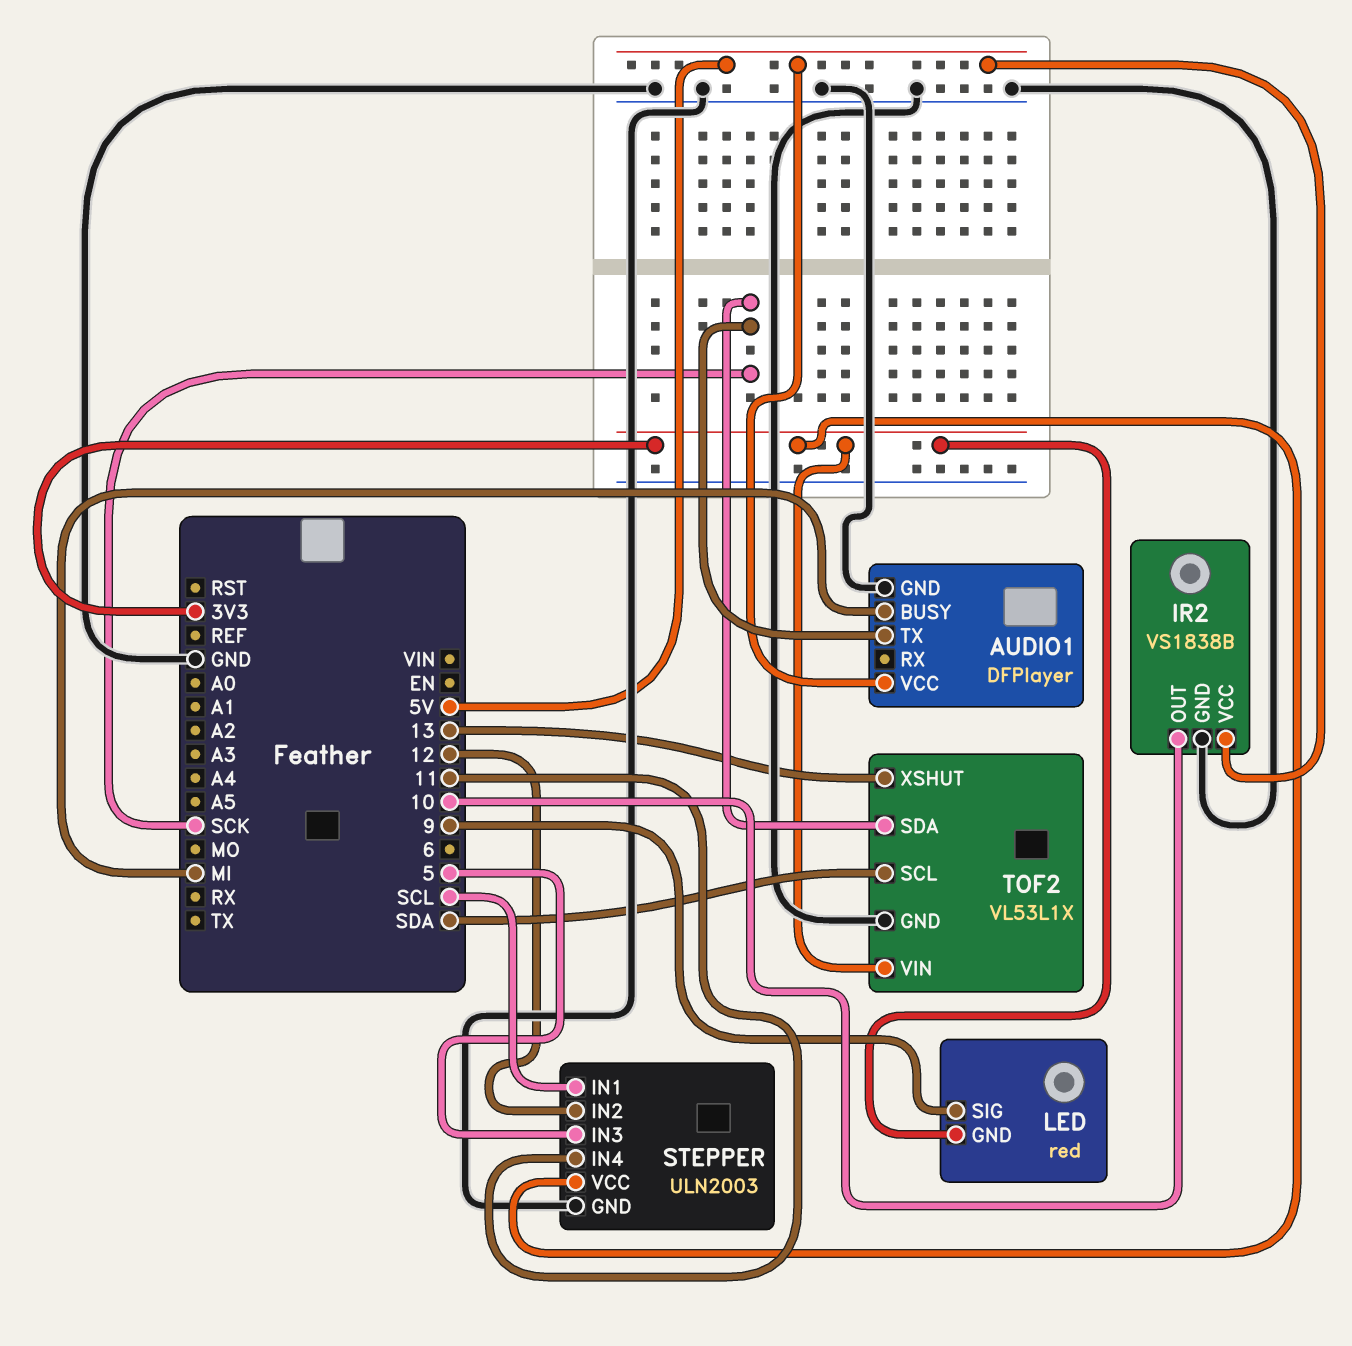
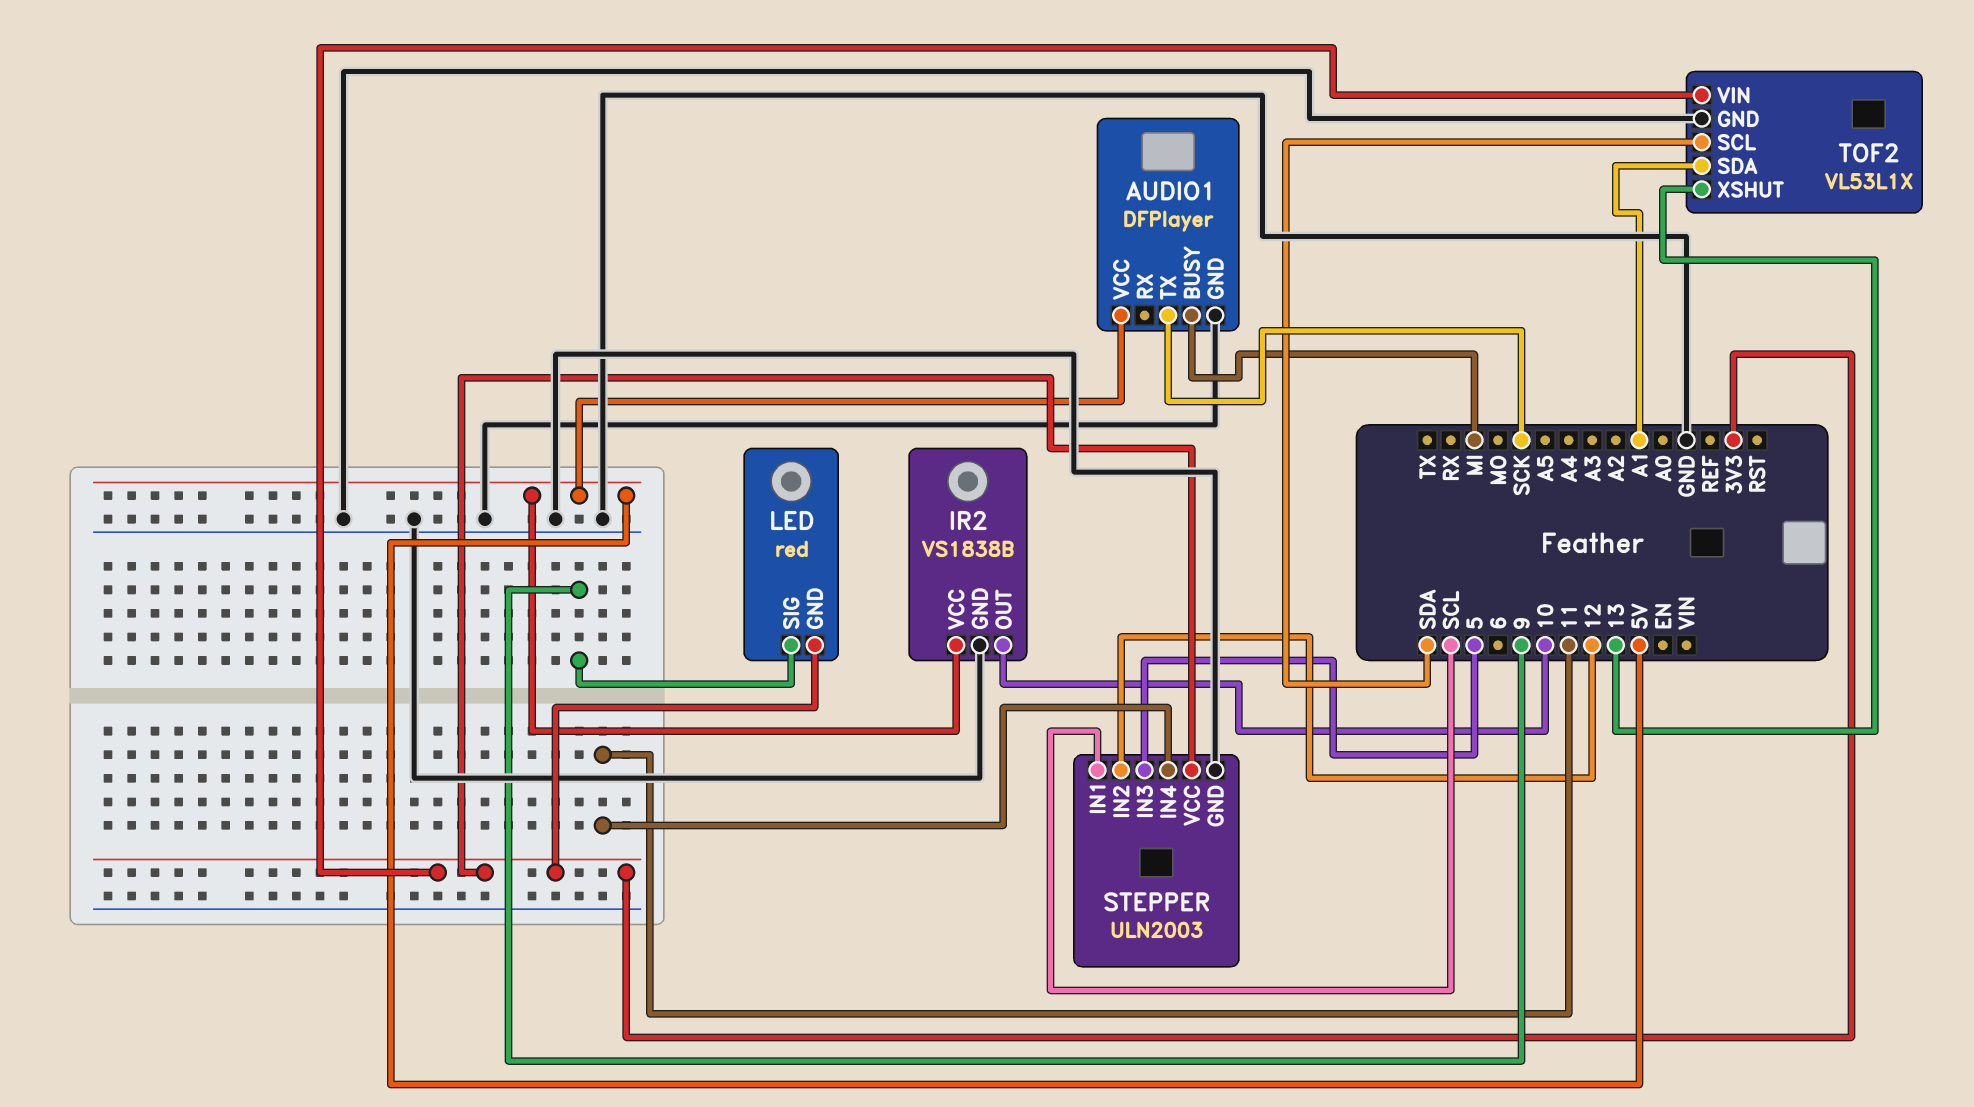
TOF2 pin SDA: SCK -> A1

